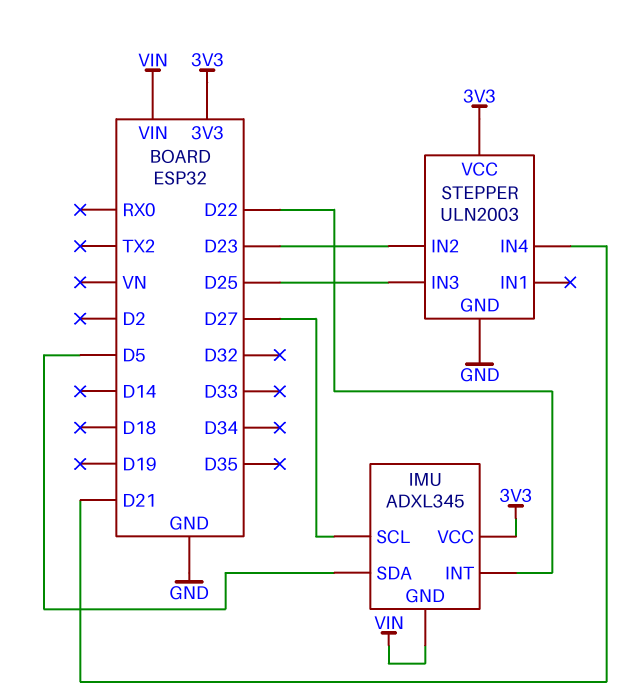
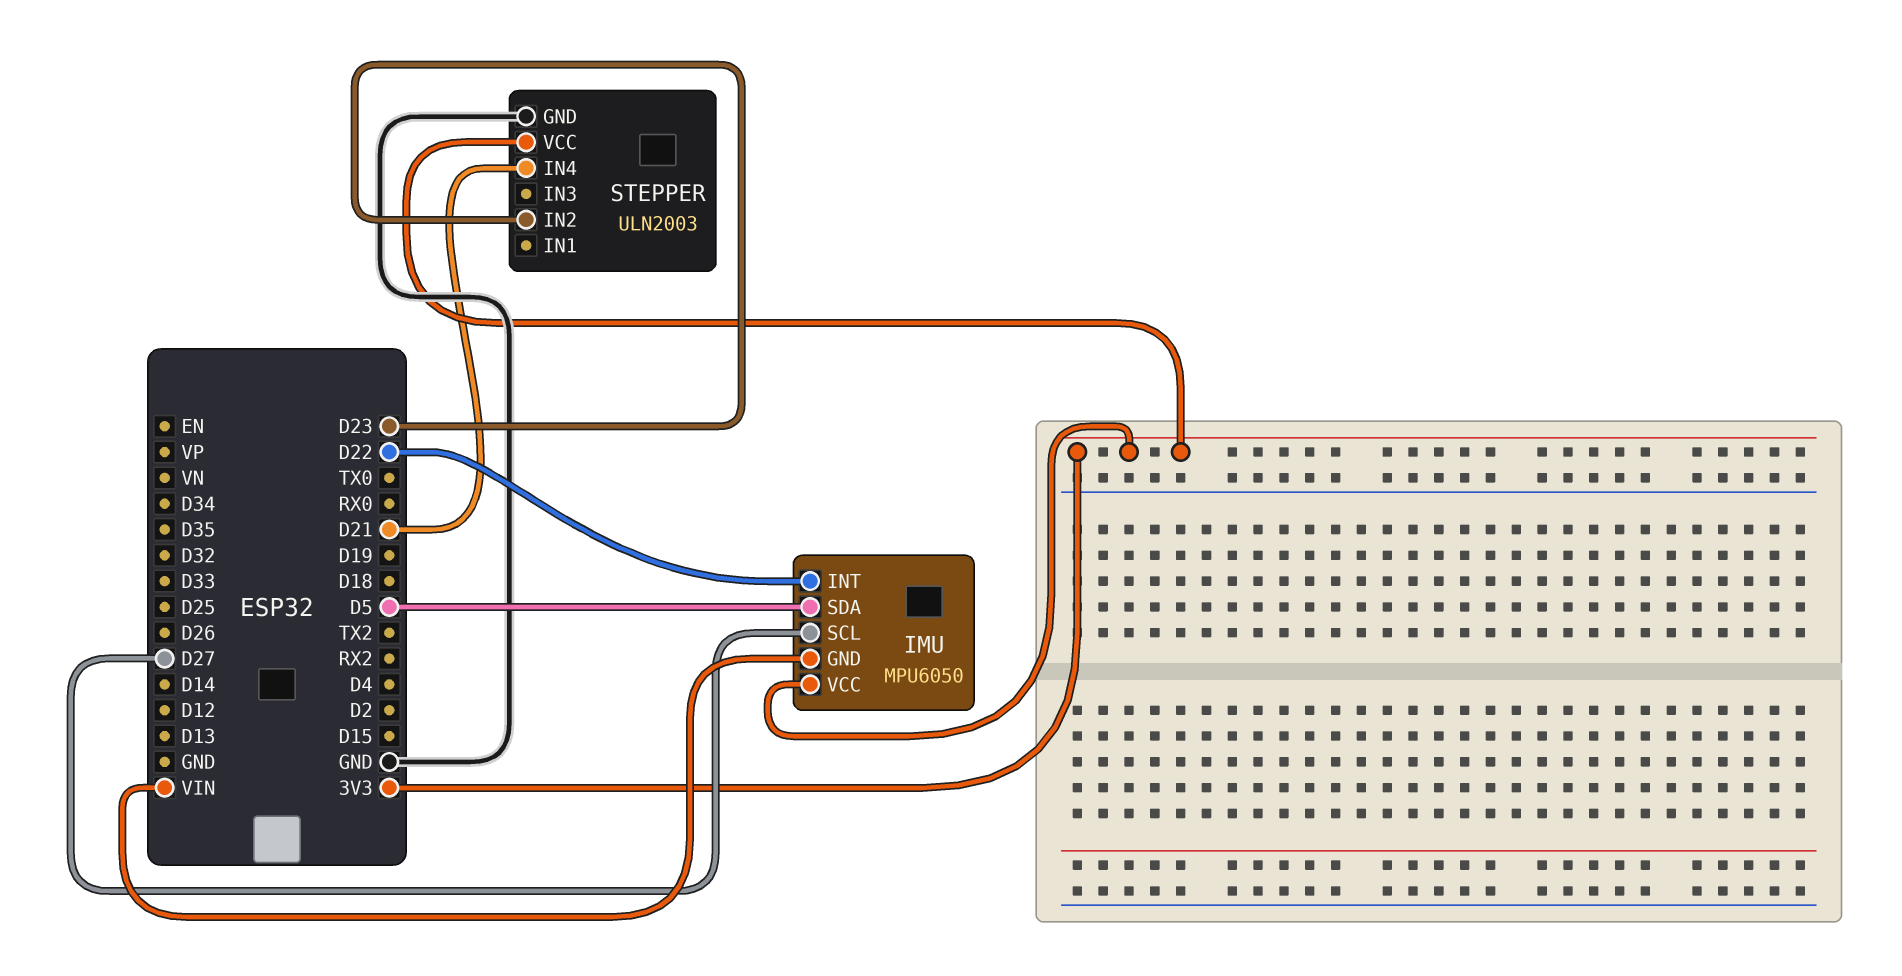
IMU: ADXL345 -> MPU6050
STEPPER pin IN3: D25 -> none

